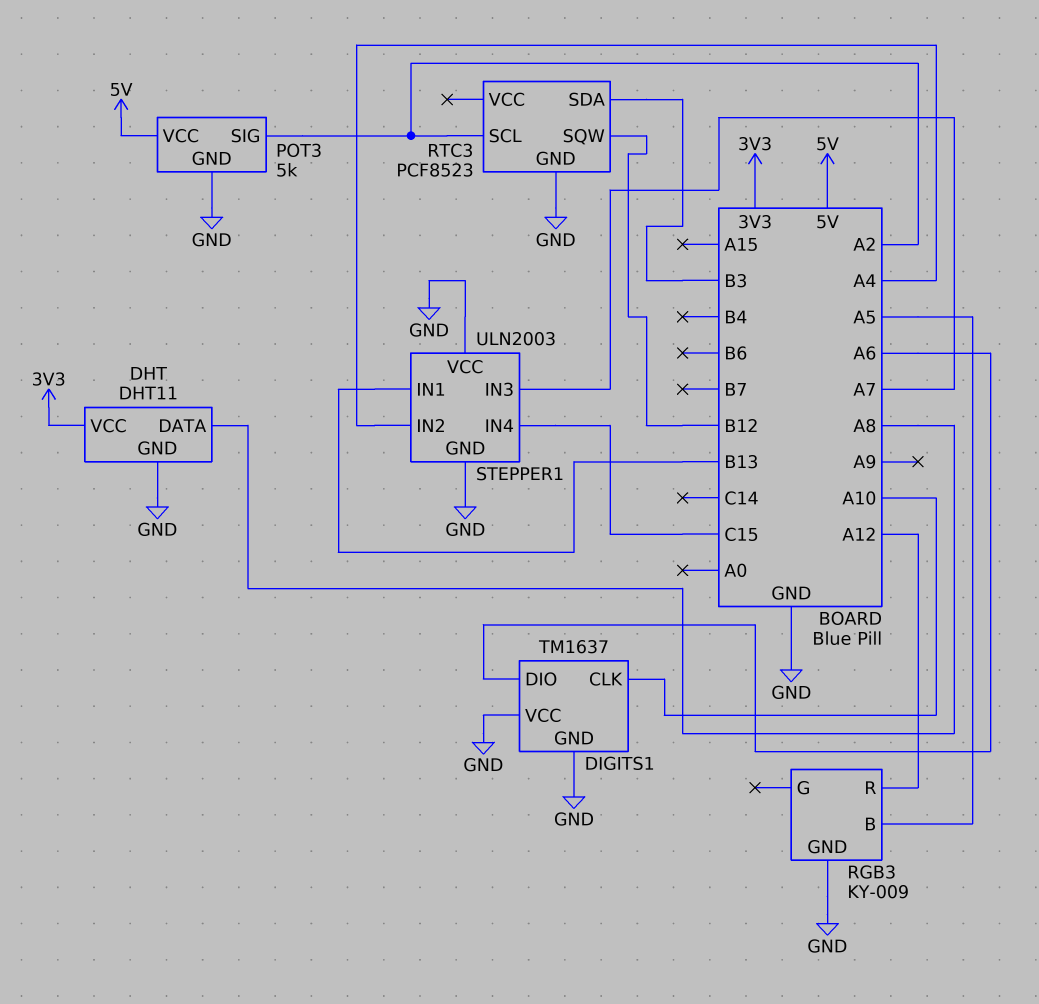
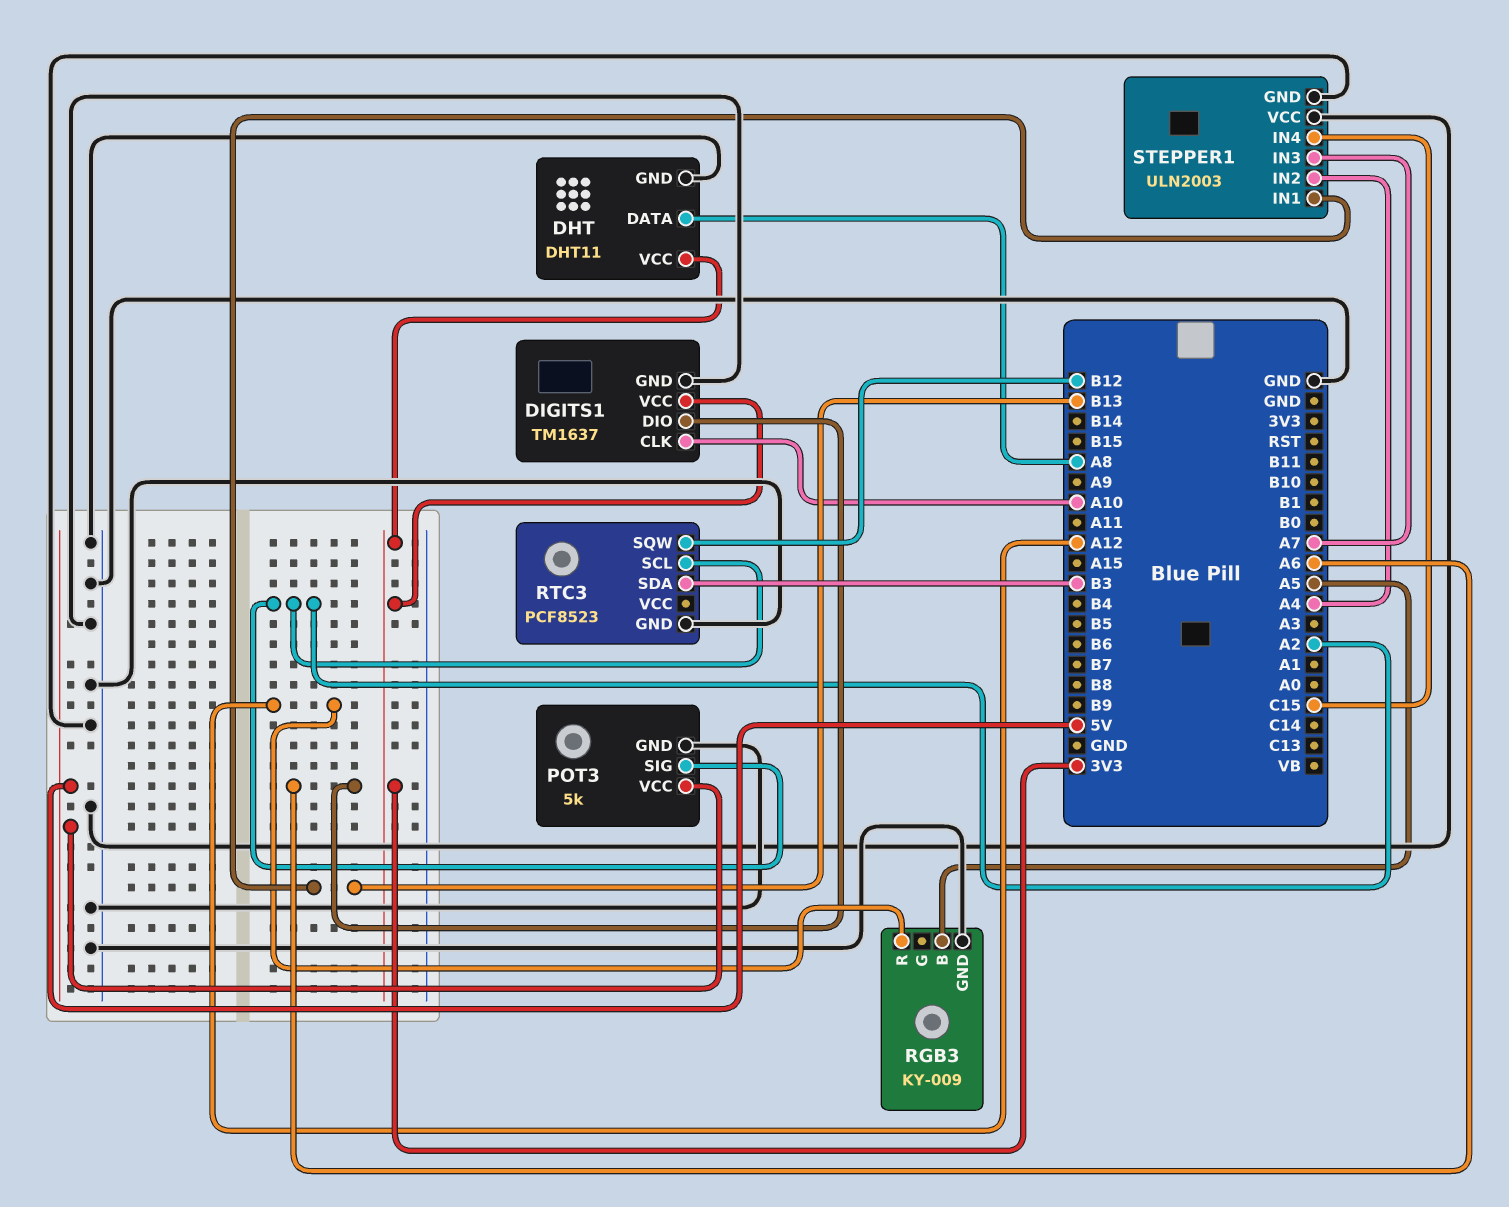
DIGITS1 pin VCC: GND -> 3V3

